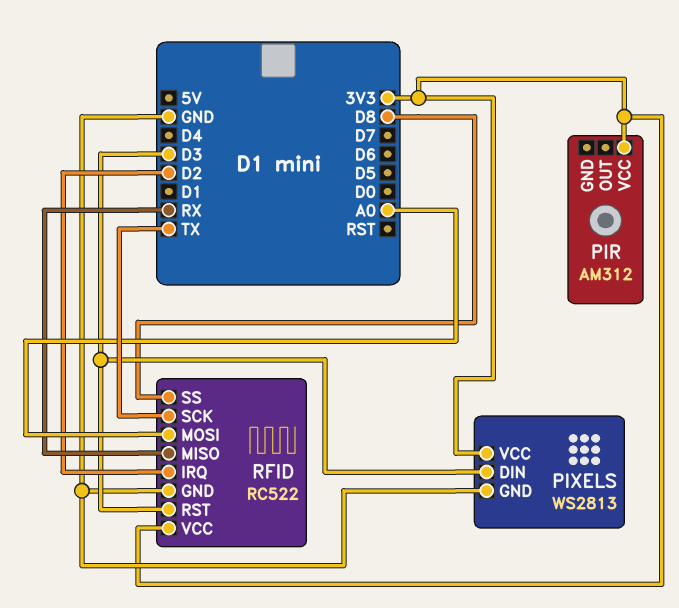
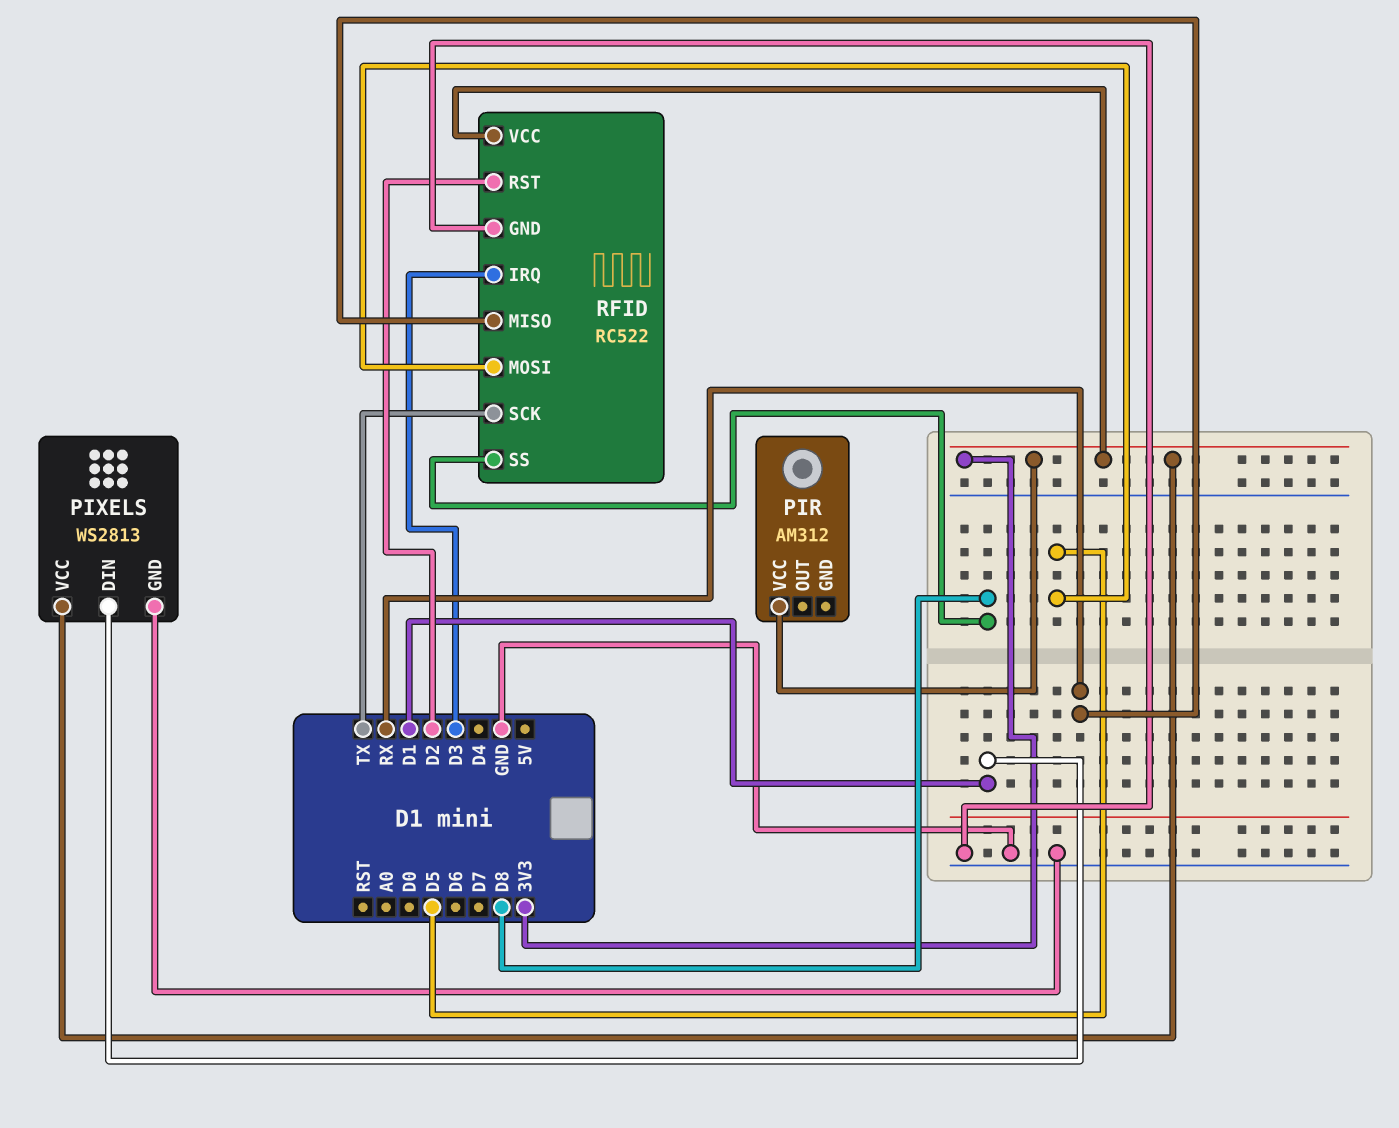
PIXELS pin DIN: D3 -> D1
RFID pin IRQ: D2 -> D3
RFID pin MOSI: A0 -> D5
RFID pin RST: D3 -> D2

